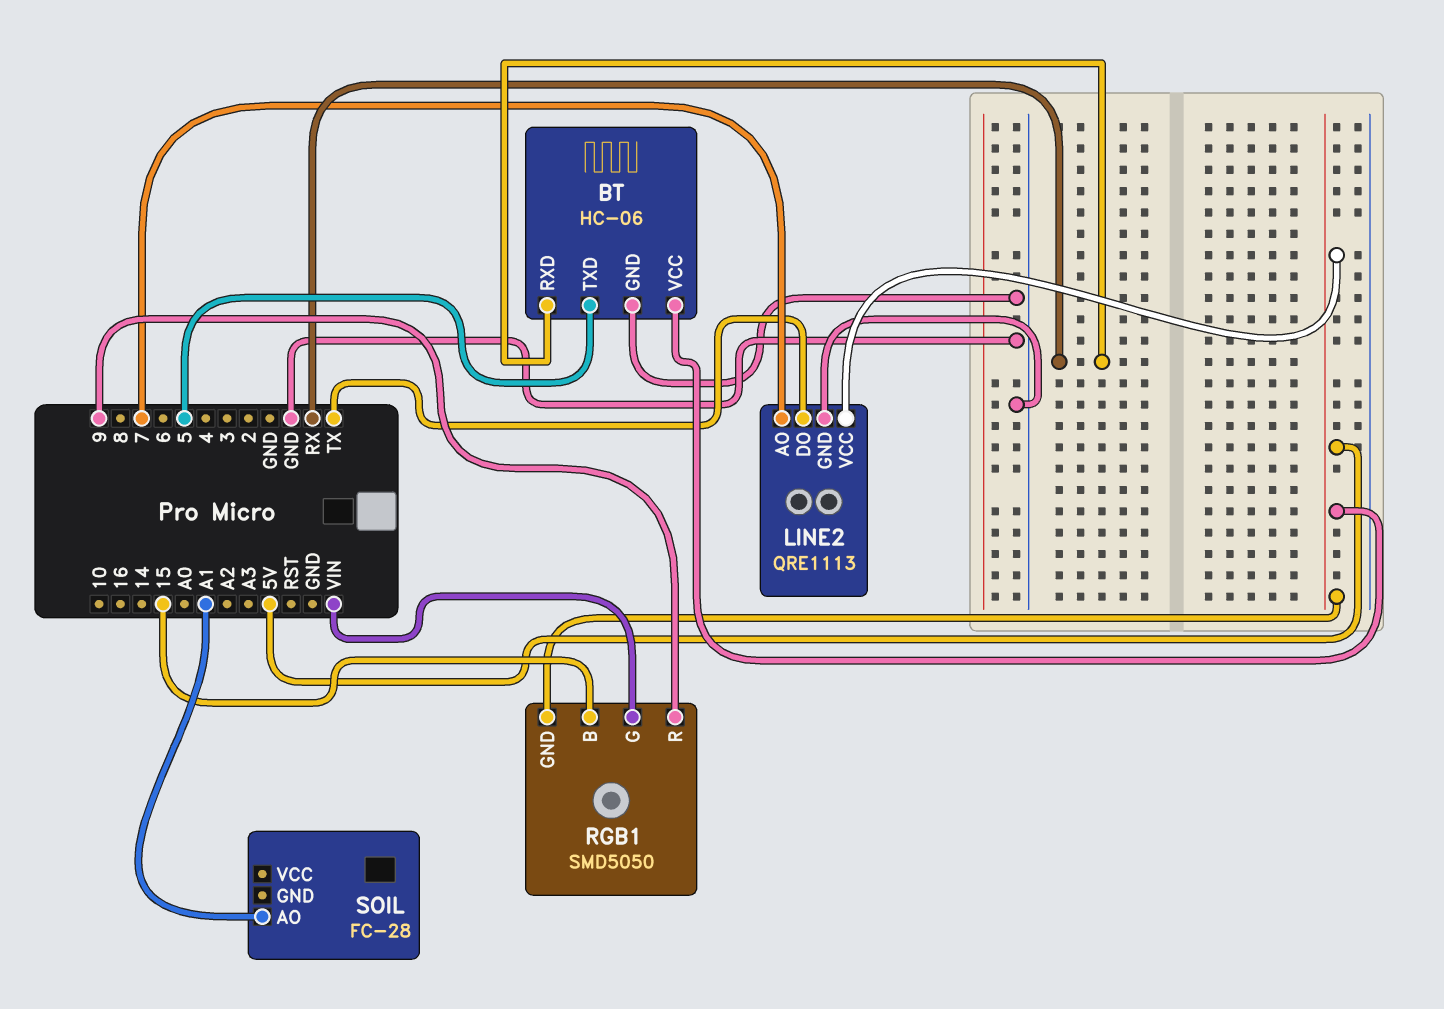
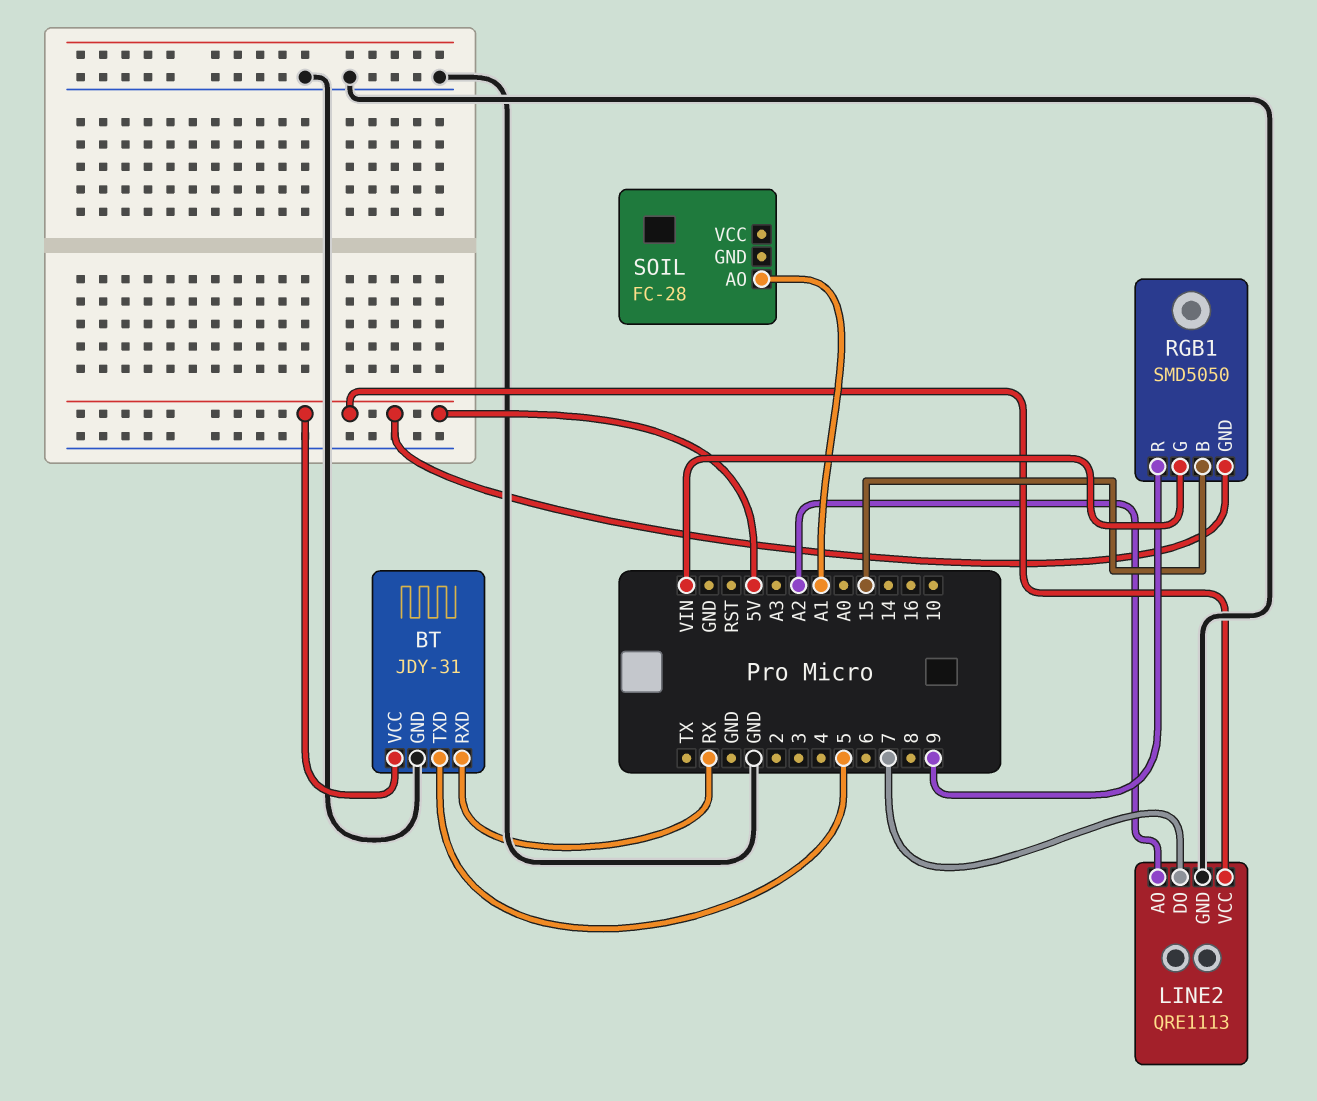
BT: HC-06 -> JDY-31
LINE2 pin AO: 7 -> A2
LINE2 pin DO: TX -> 7

